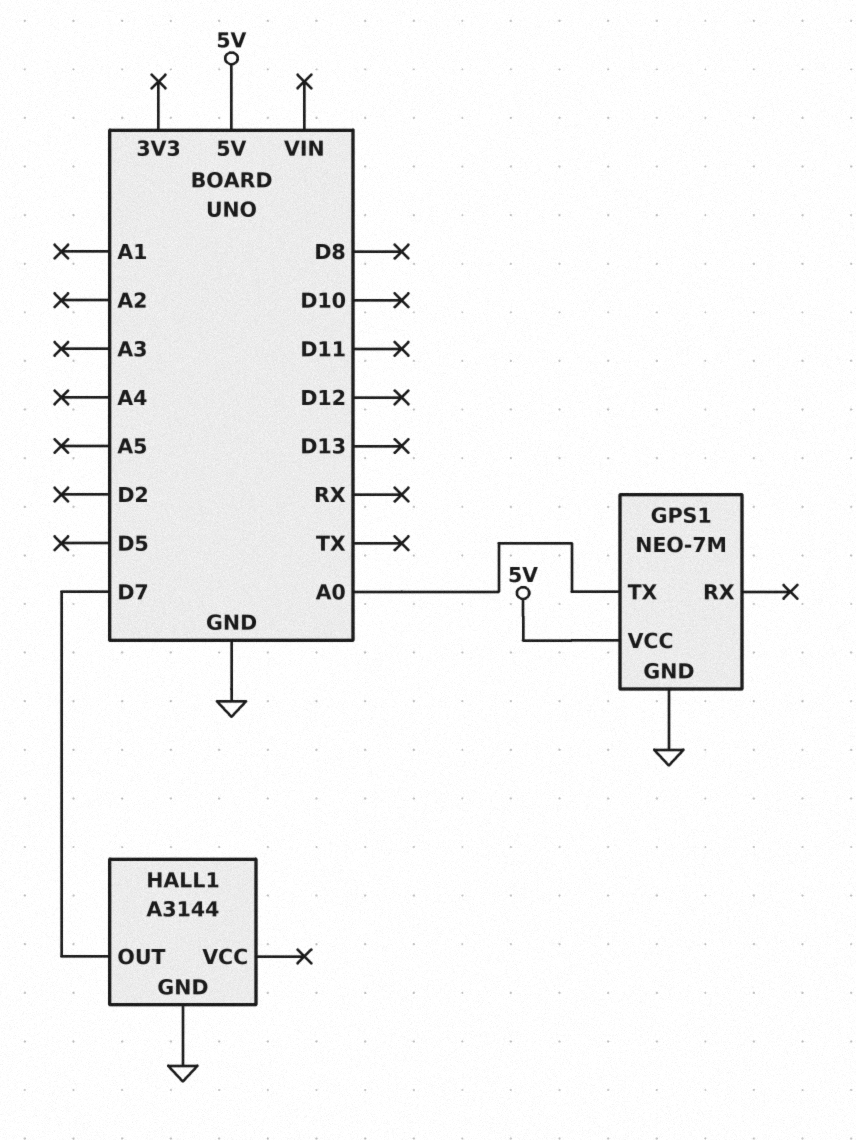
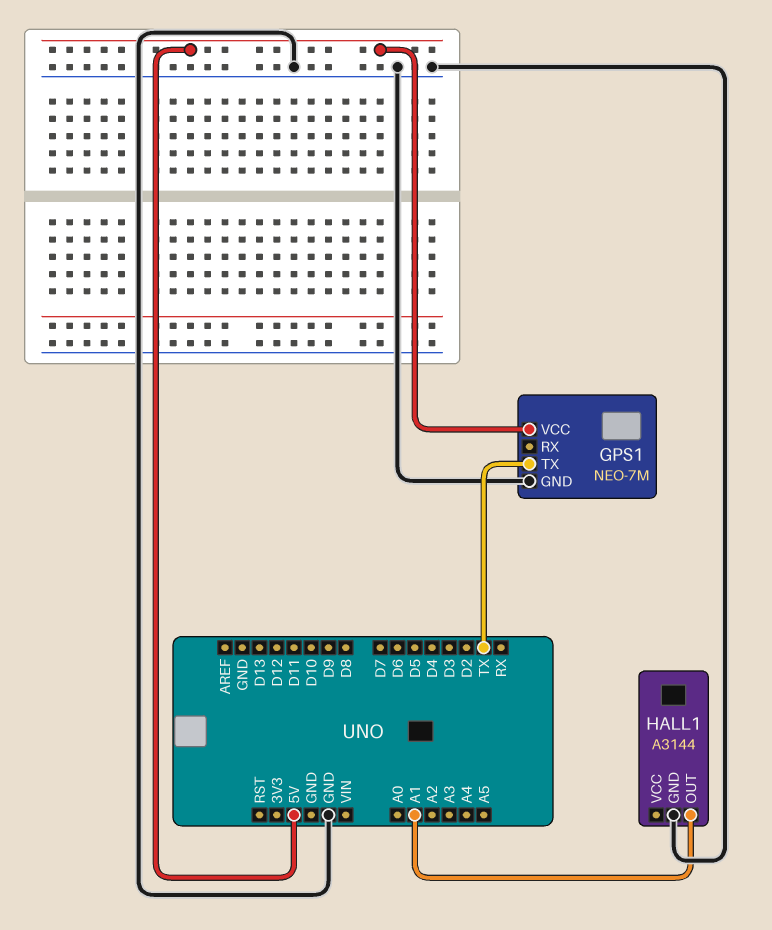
GPS1 pin TX: A0 -> TX
HALL1 pin OUT: D7 -> A1

